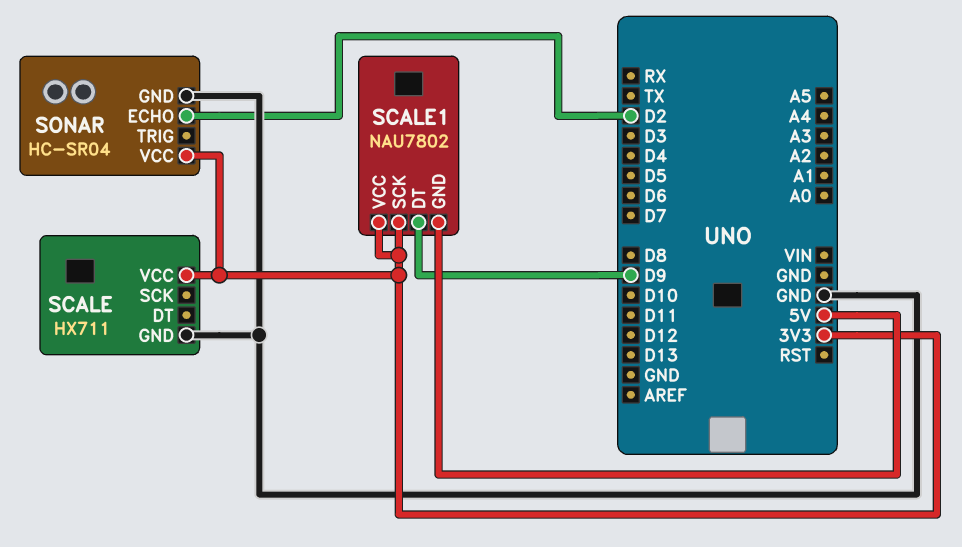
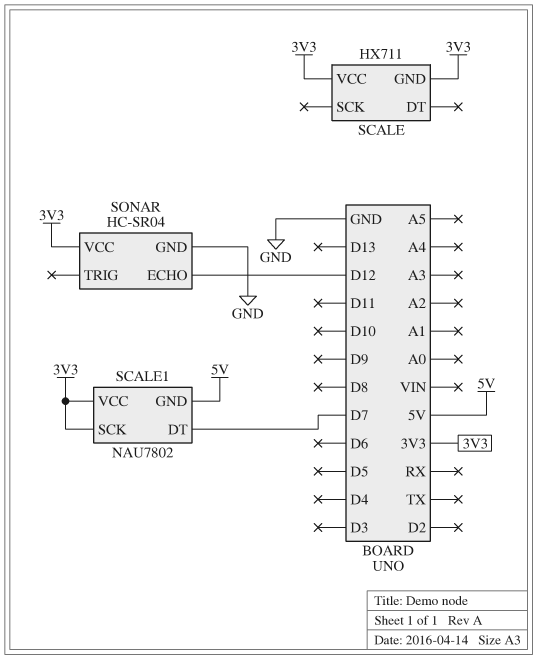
SCALE pin GND: GND -> 3V3
SCALE1 pin DT: D9 -> D7
SONAR pin ECHO: D2 -> D12

